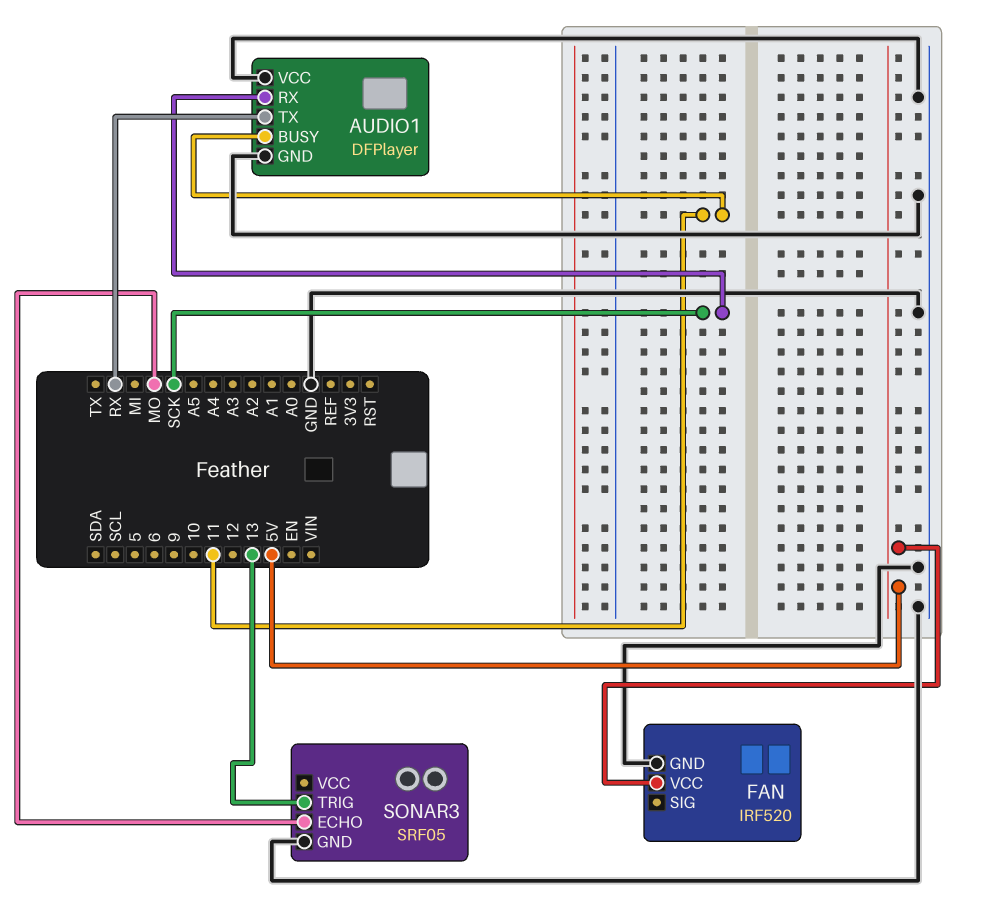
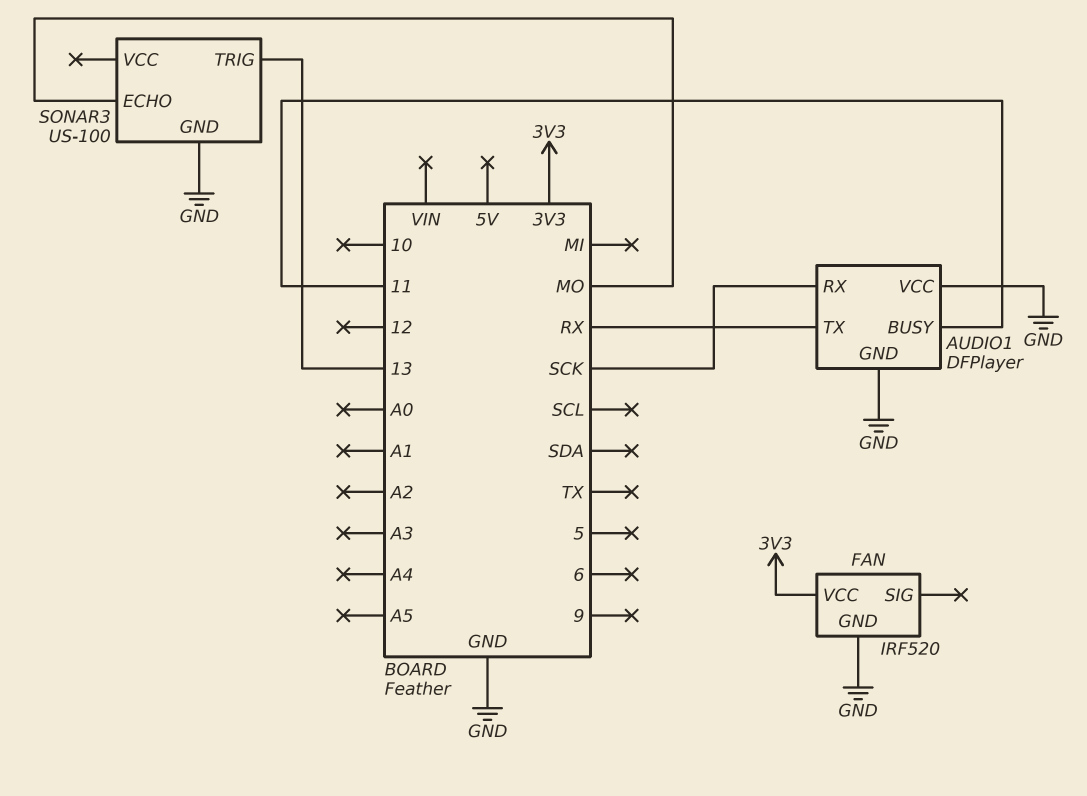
FAN pin VCC: 5V -> 3V3
SONAR3: SRF05 -> US-100

